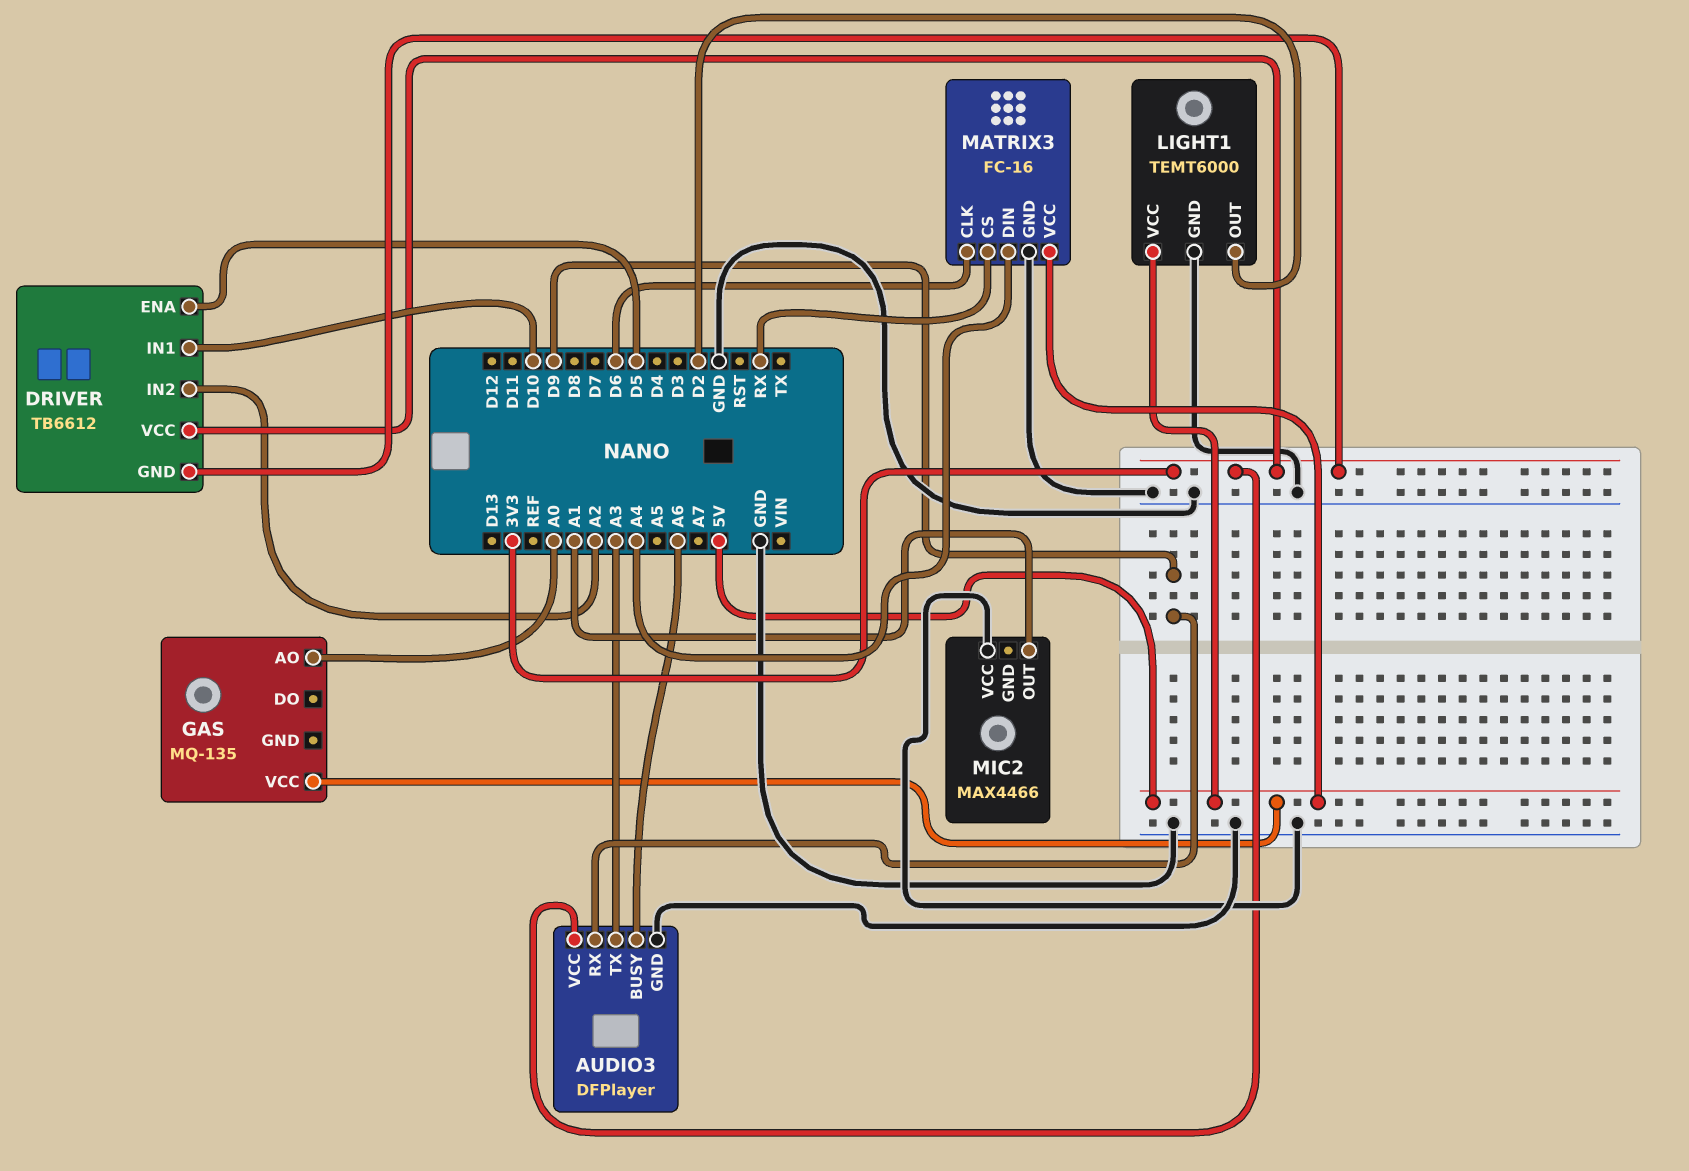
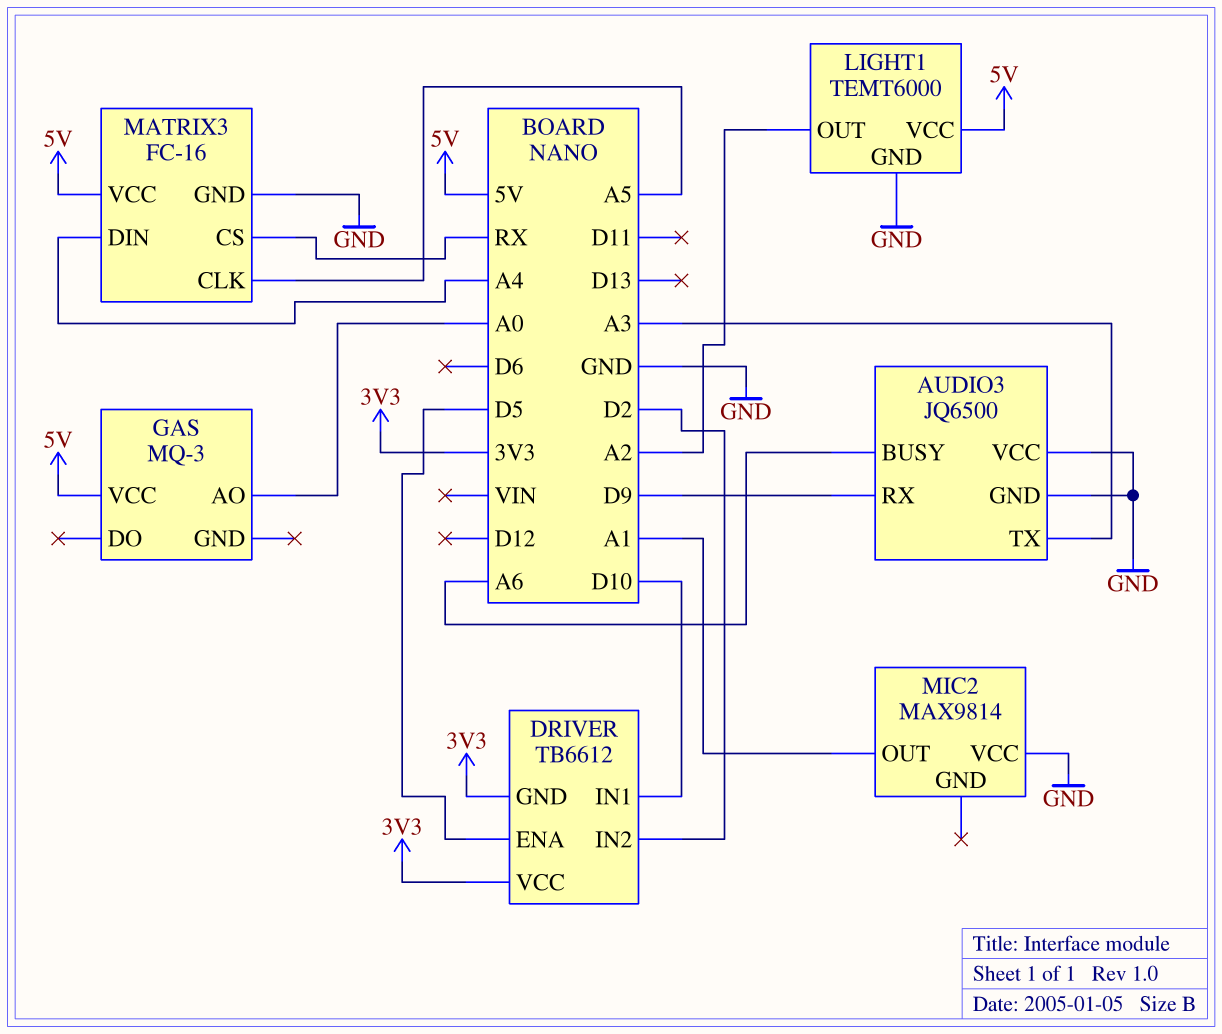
AUDIO3: DFPlayer -> JQ6500
AUDIO3 pin VCC: 3V3 -> GND
DRIVER pin IN2: A2 -> D2
GAS: MQ-135 -> MQ-3
LIGHT1 pin OUT: D2 -> A2
MATRIX3 pin CLK: D6 -> A5
MIC2: MAX4466 -> MAX9814

